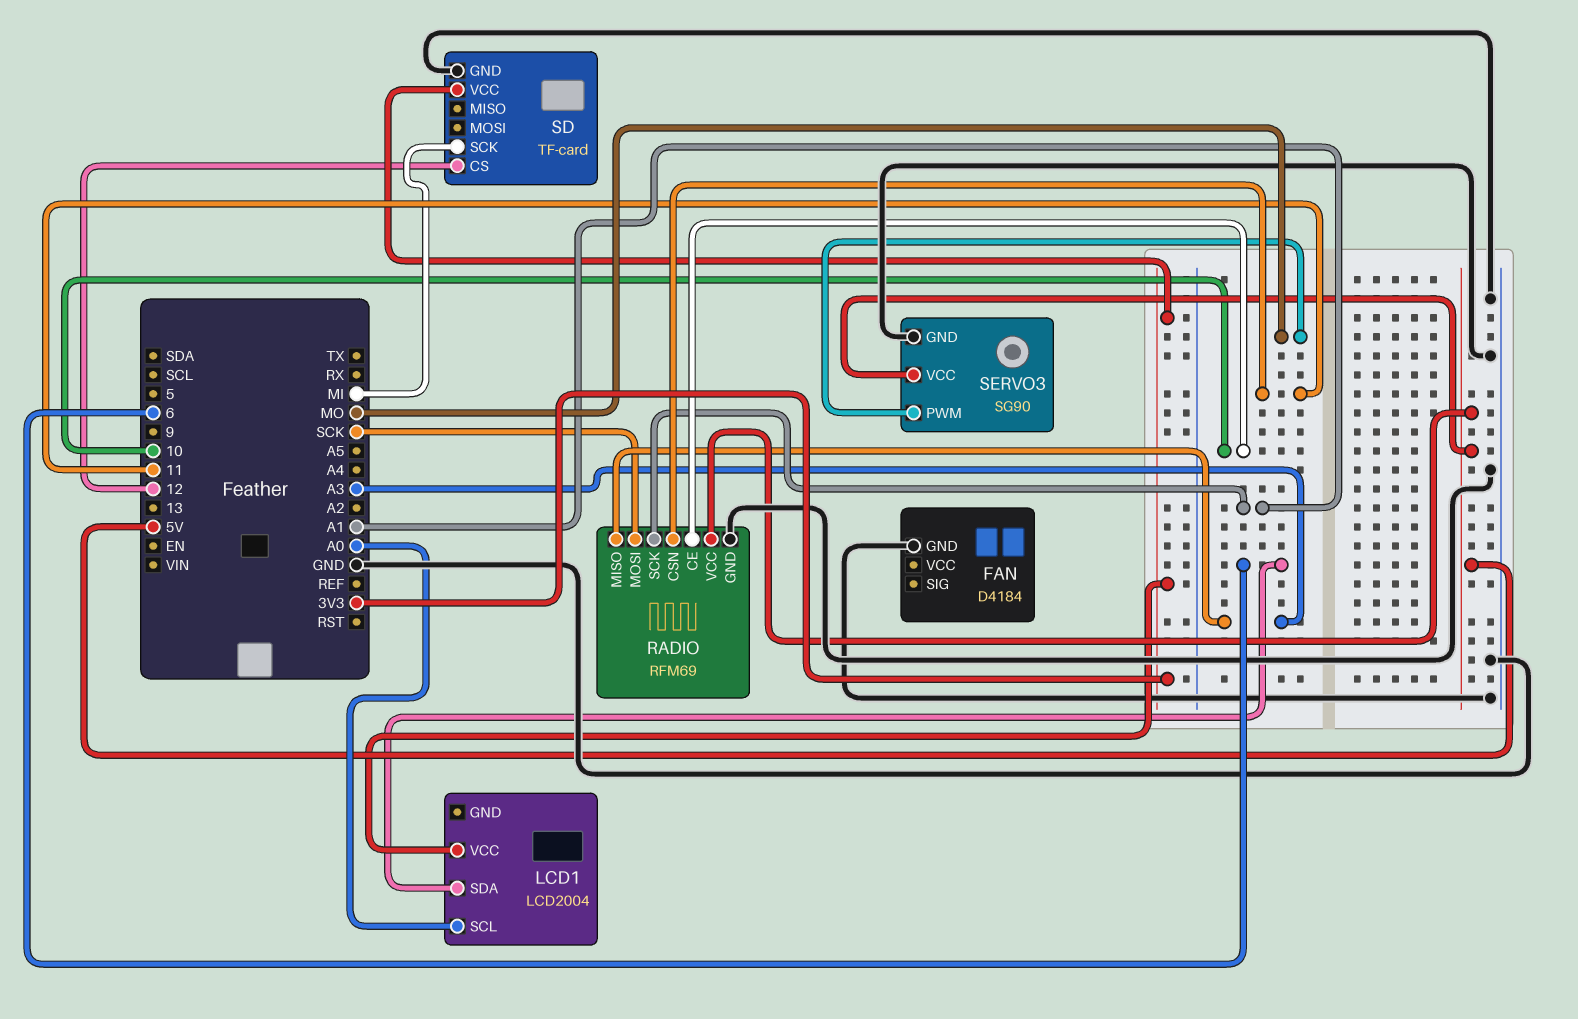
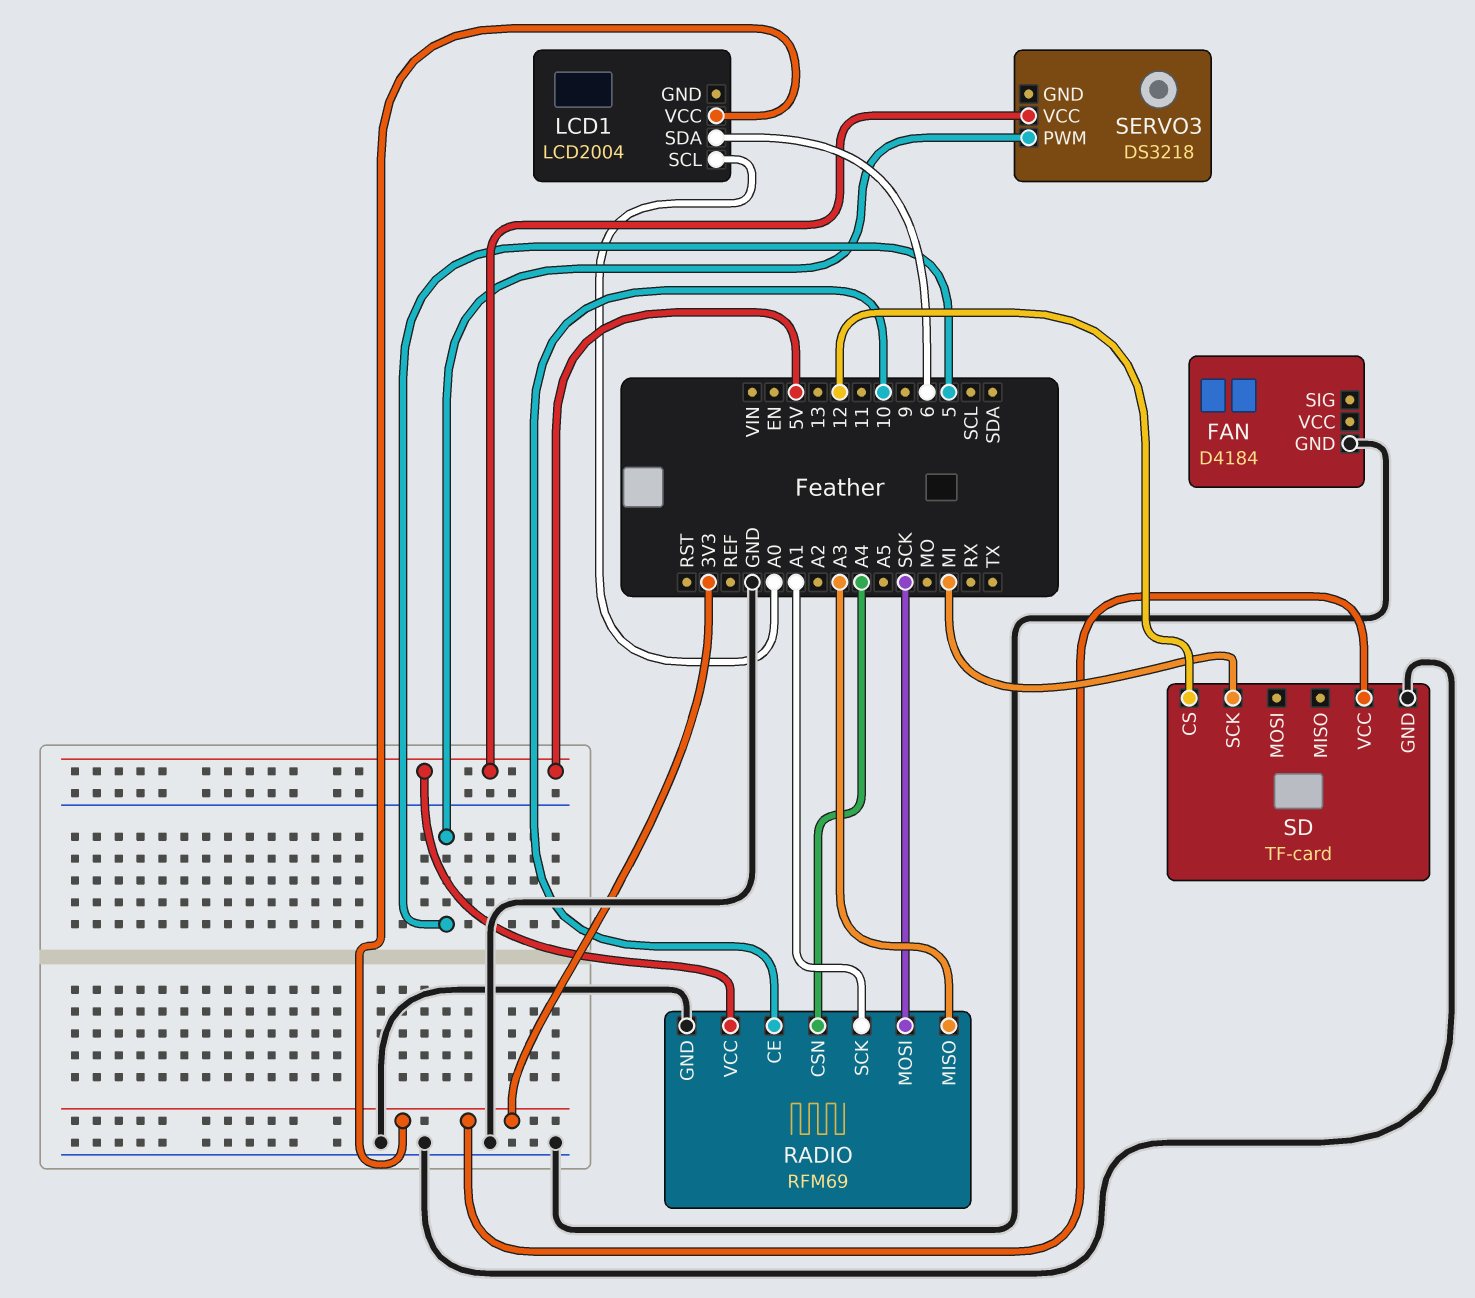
RADIO pin CSN: 11 -> A4
SERVO3: SG90 -> DS3218
SERVO3 pin GND: GND -> none
SERVO3 pin PWM: MO -> 5

